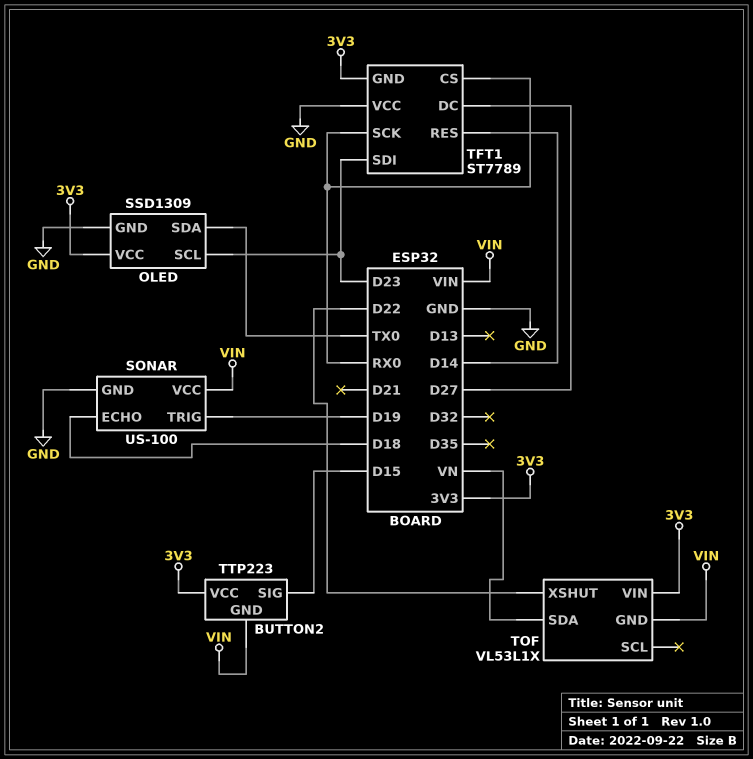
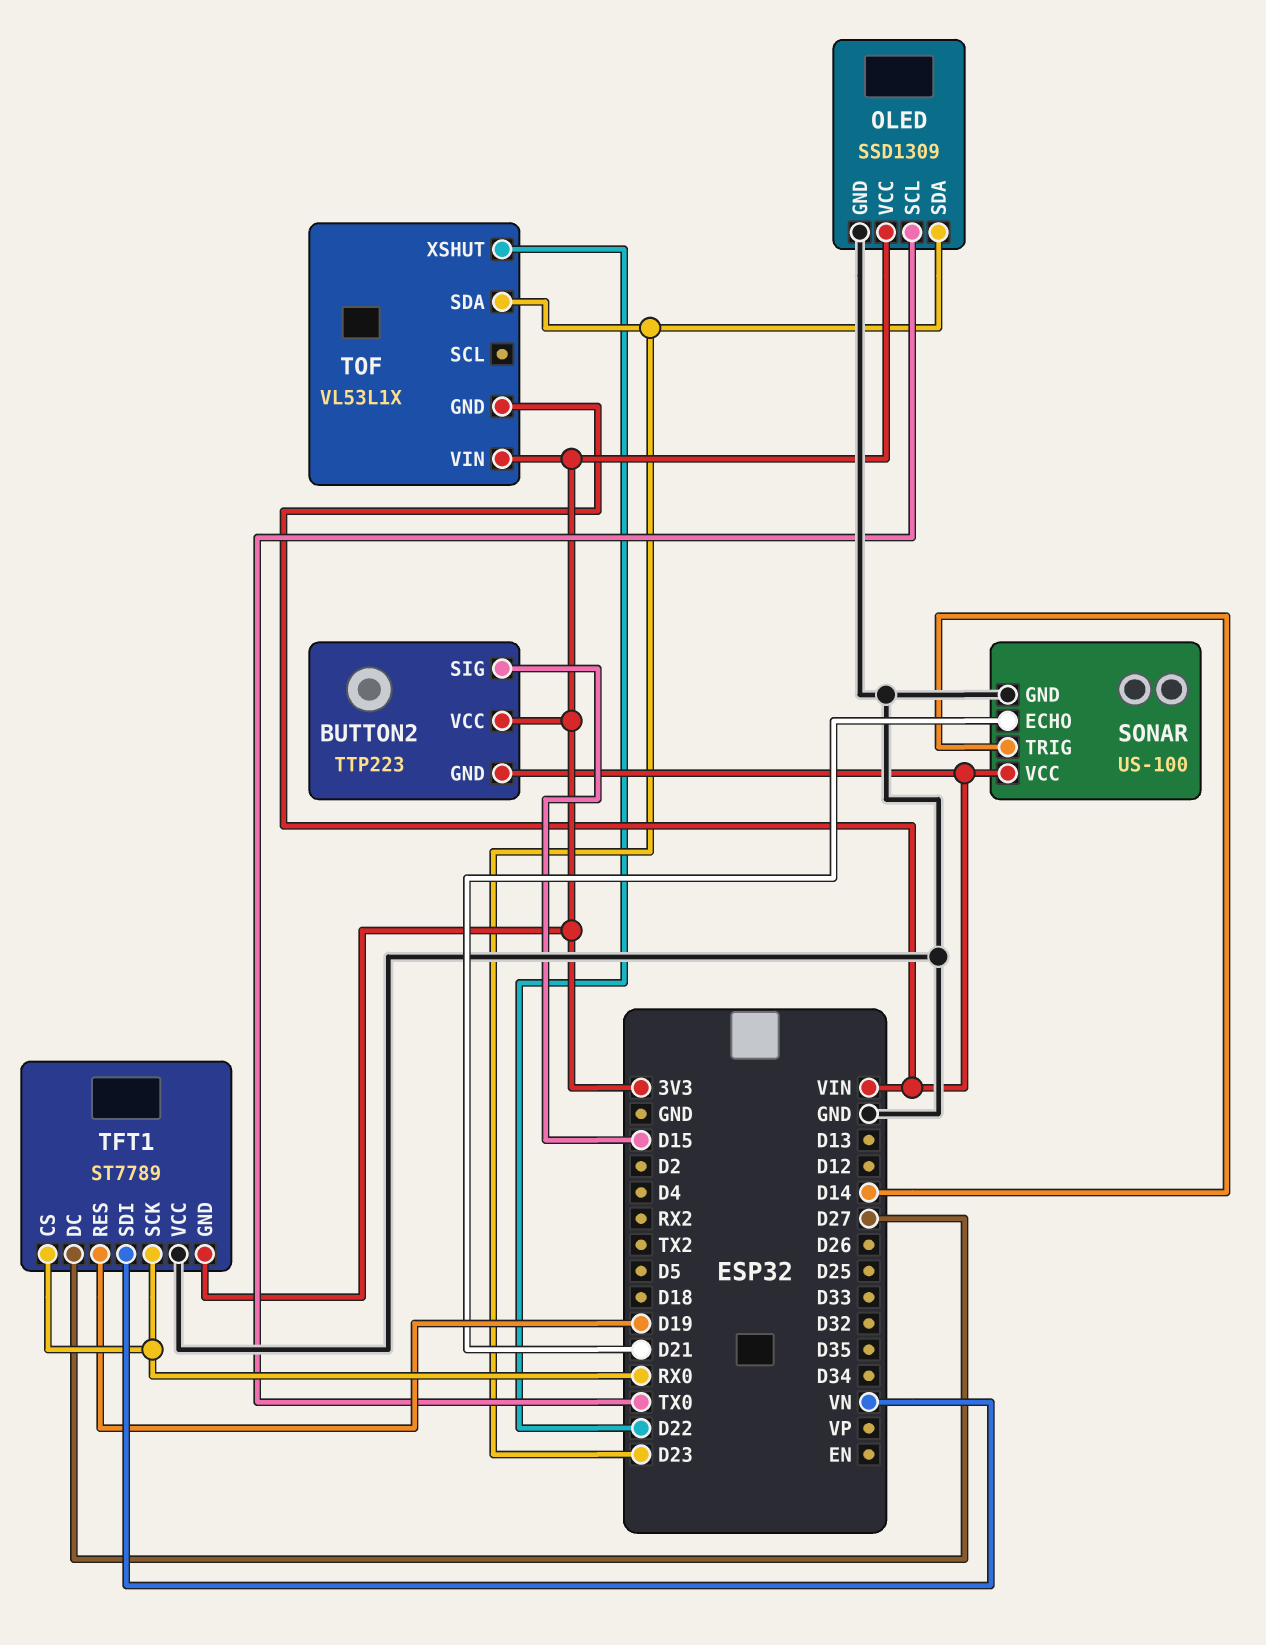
OLED pin SCL: D23 -> TX0
OLED pin SDA: TX0 -> D23
SONAR pin ECHO: D18 -> D21
SONAR pin TRIG: D19 -> D14
TFT1 pin RES: D14 -> D19
TFT1 pin SDI: D23 -> VN
TOF pin SDA: VN -> D23

